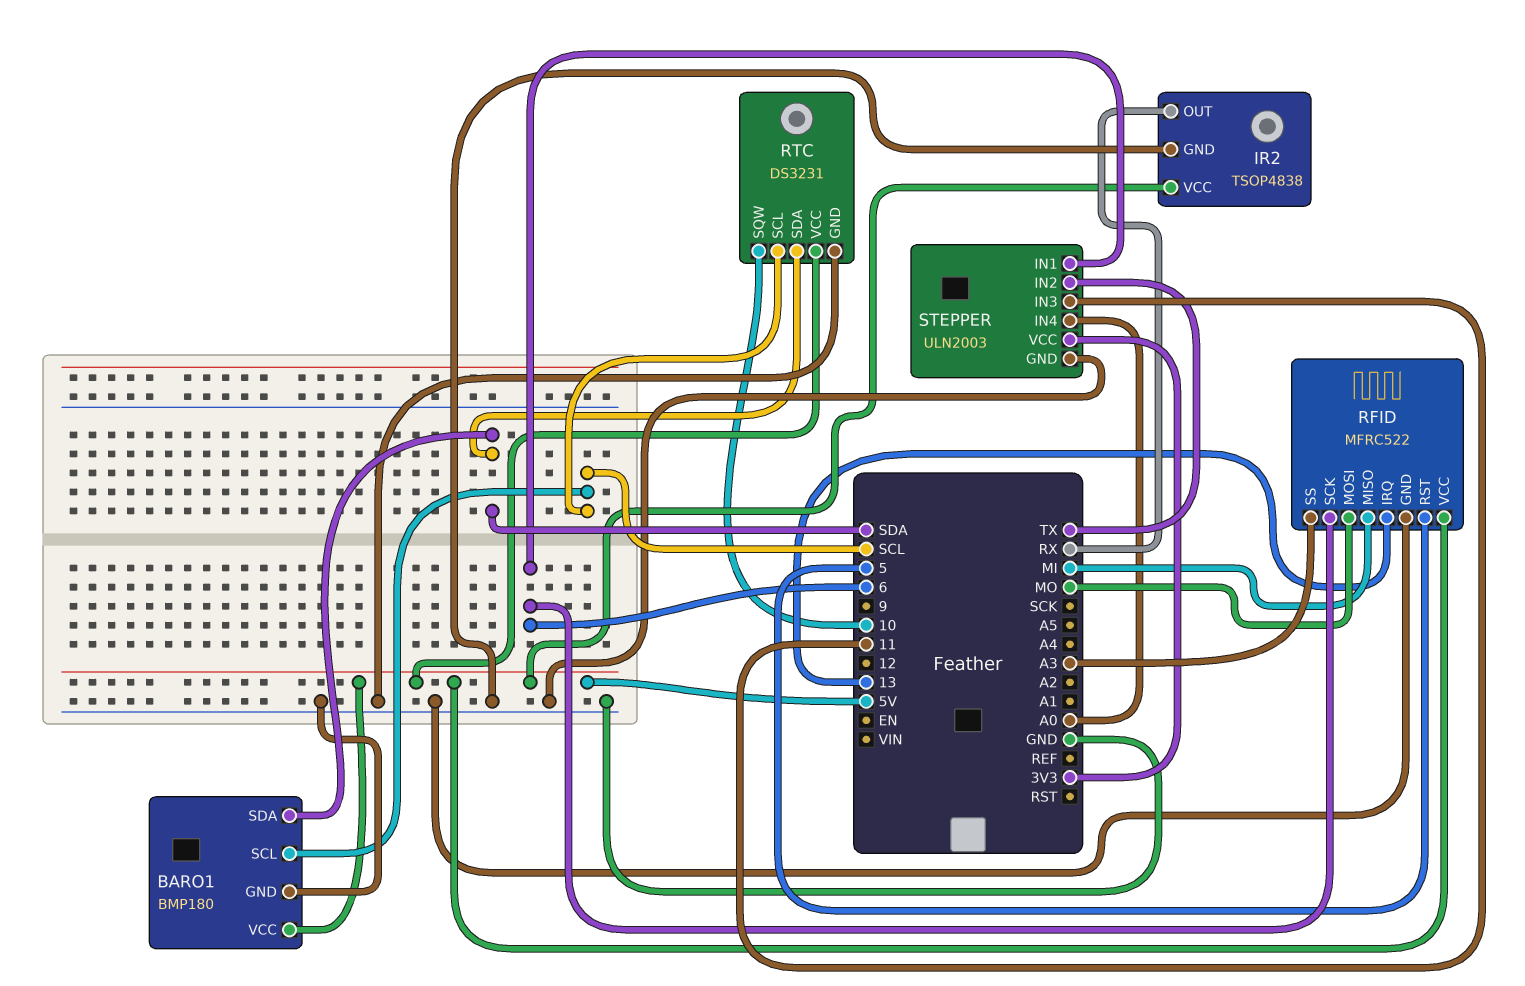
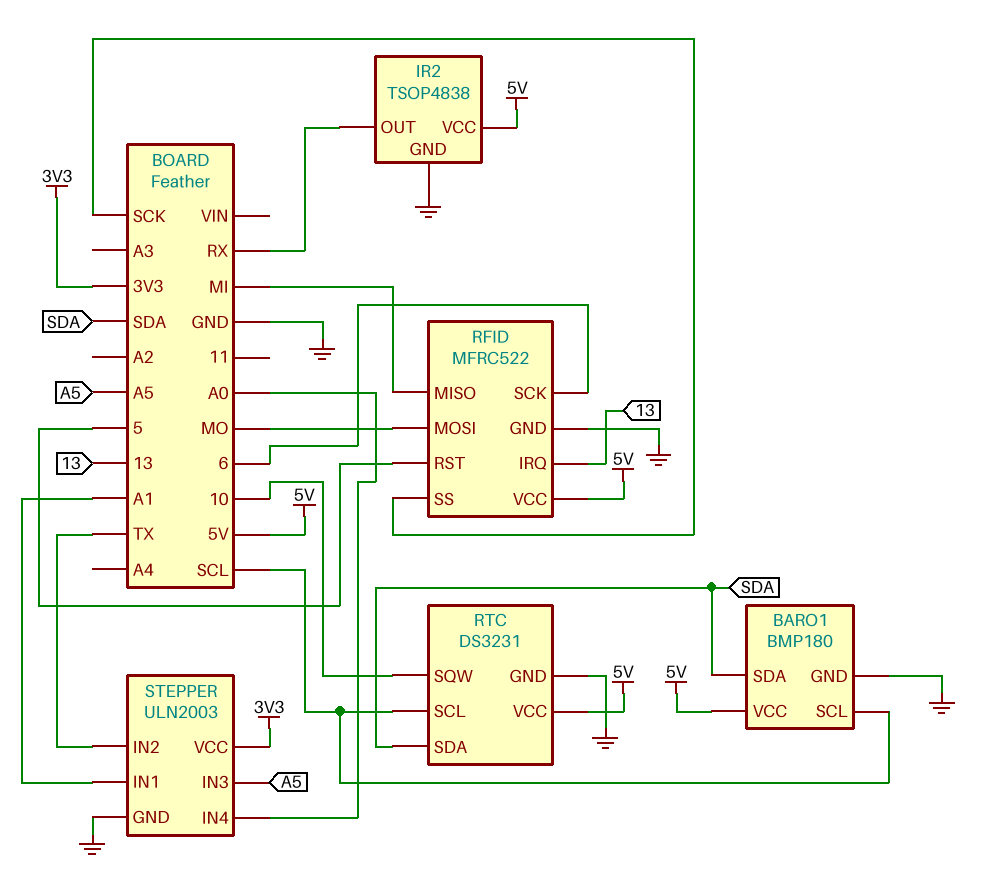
RFID pin SS: A3 -> SCK
STEPPER pin IN1: 6 -> A1
STEPPER pin IN3: 11 -> A5

